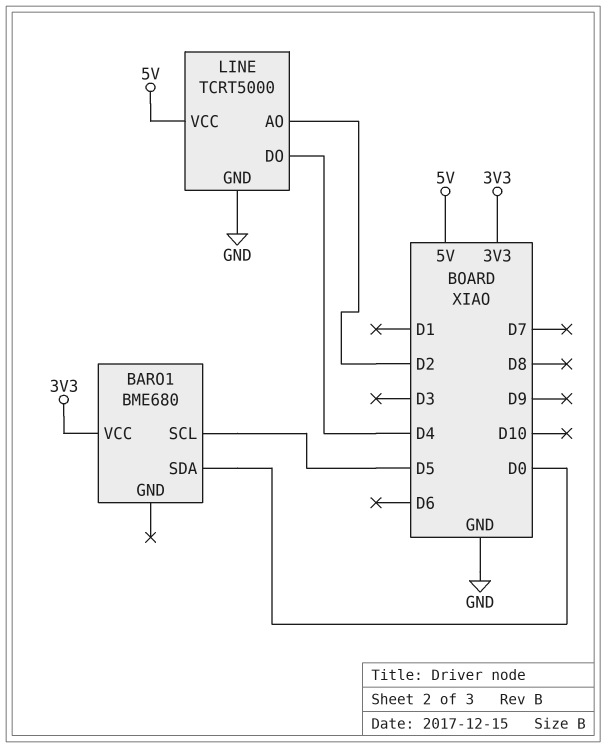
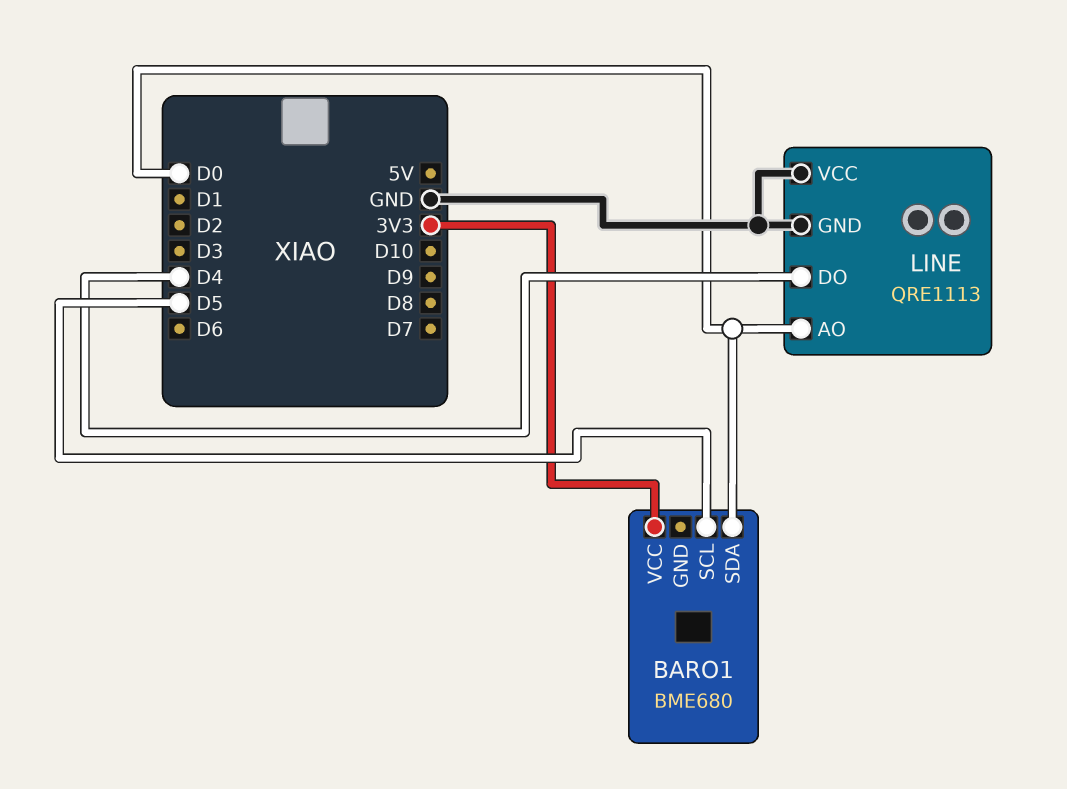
LINE: TCRT5000 -> QRE1113
LINE pin AO: D2 -> D0
LINE pin VCC: 5V -> GND

